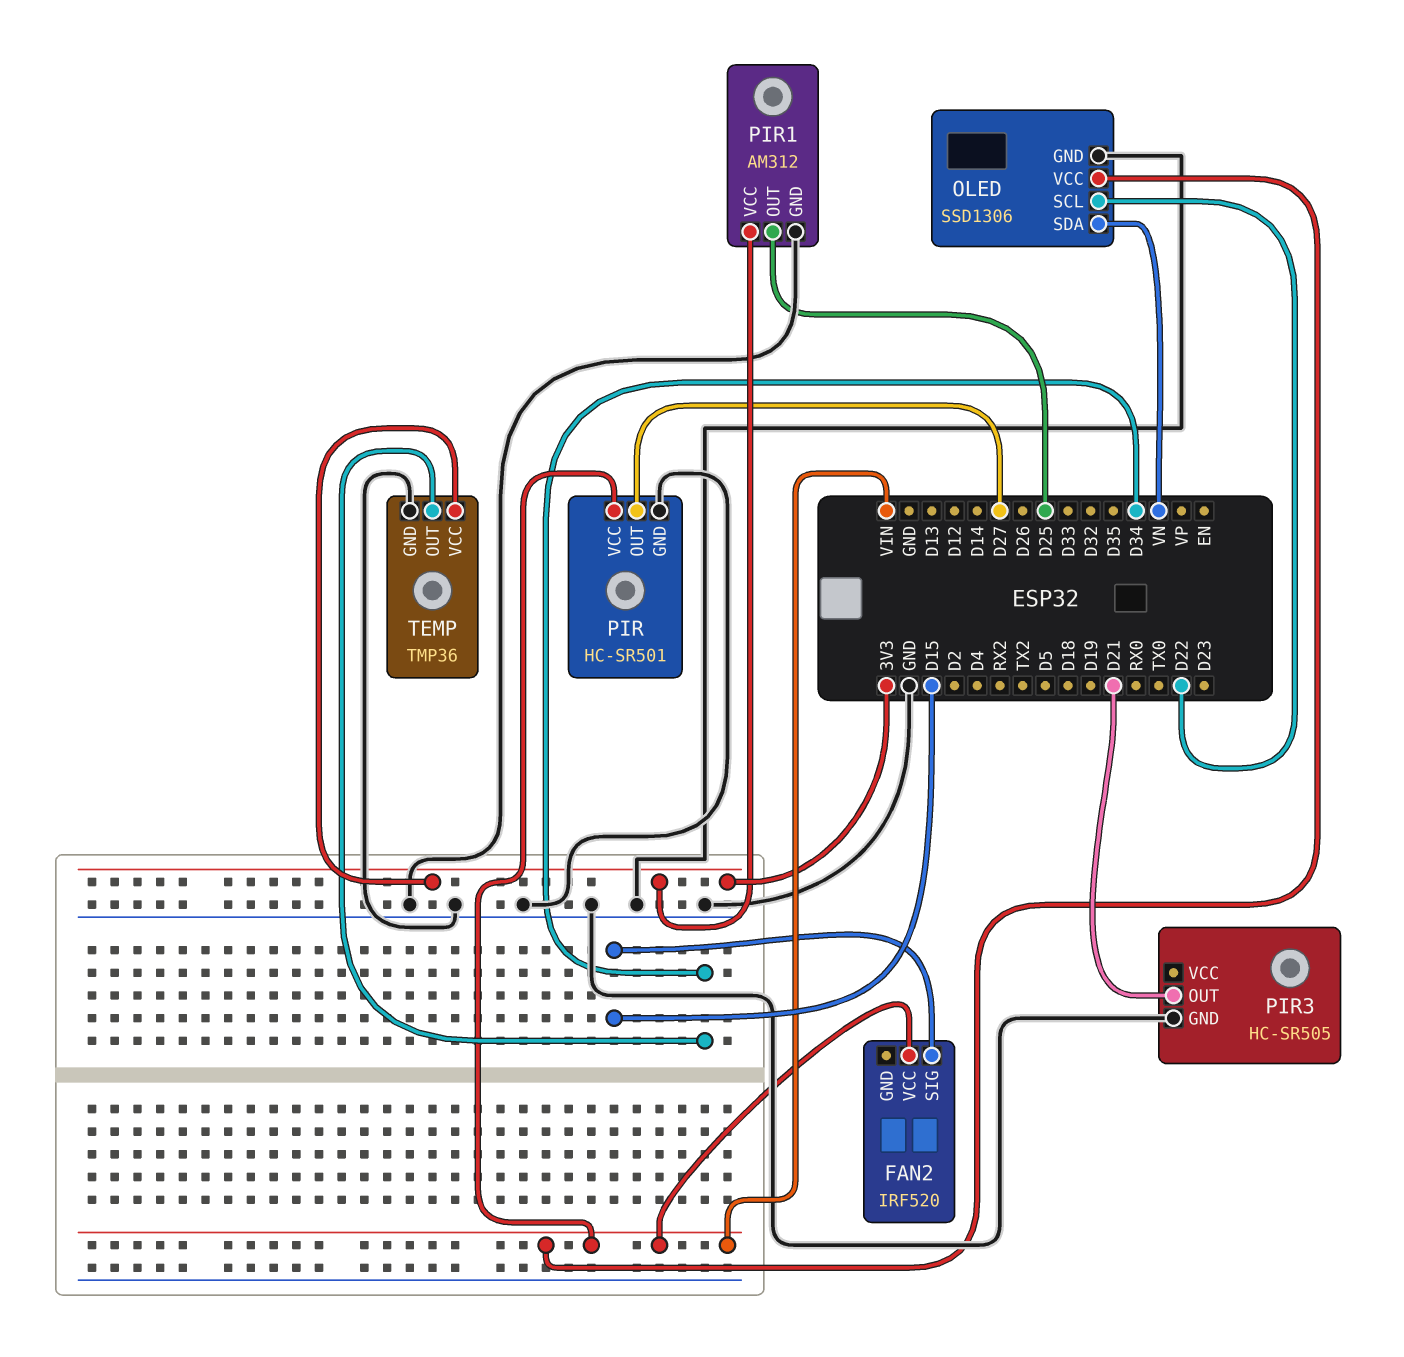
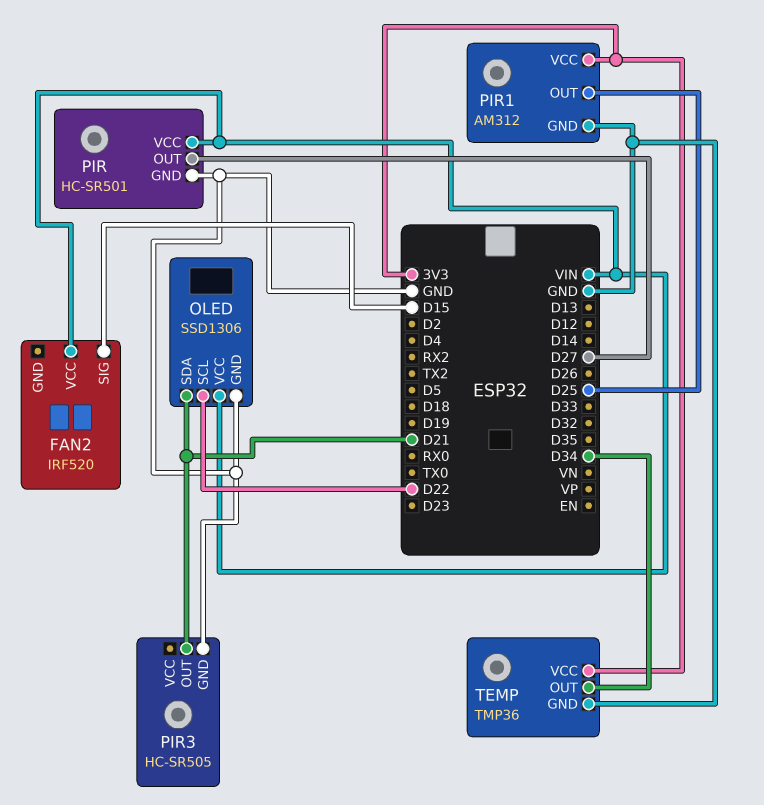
OLED pin SDA: VN -> D21

